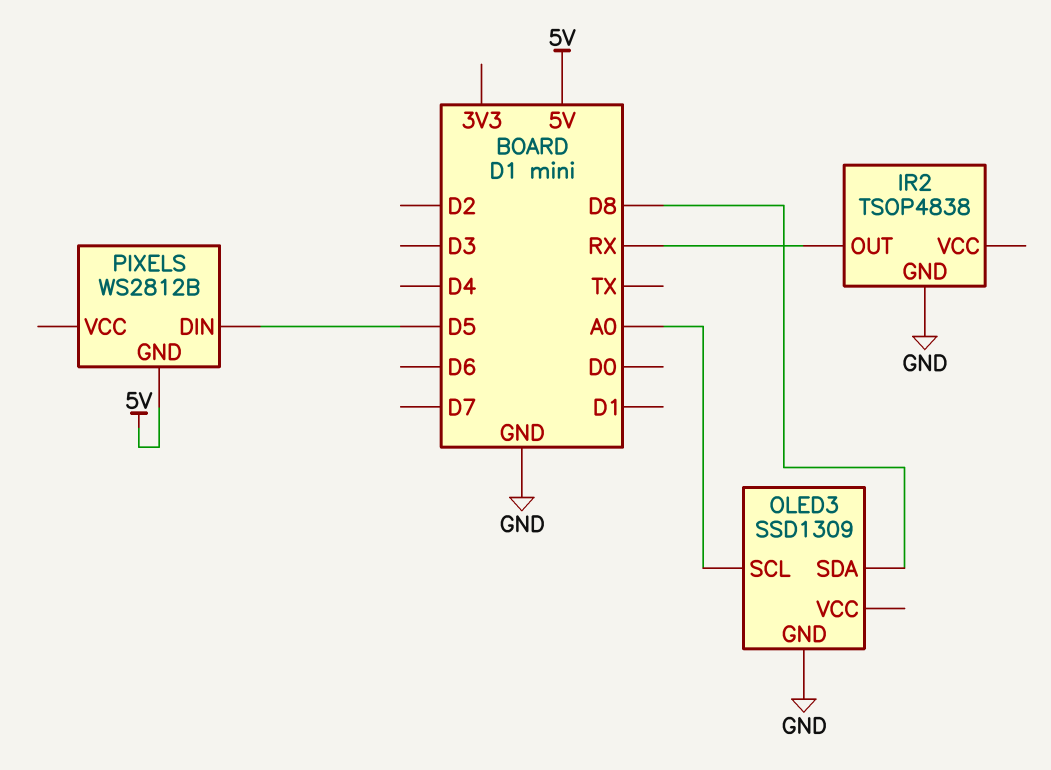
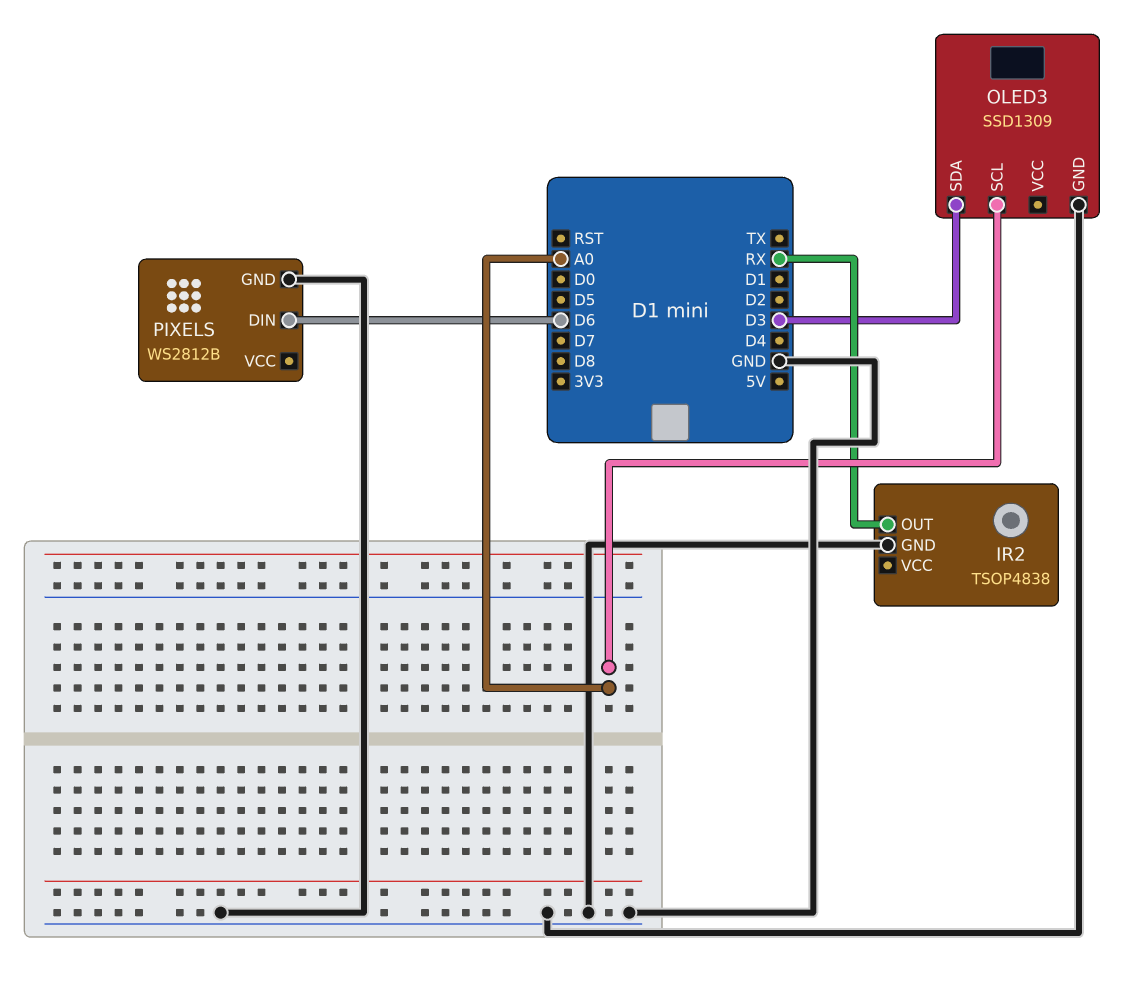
OLED3 pin SDA: D8 -> D3
PIXELS pin DIN: D5 -> D6
PIXELS pin GND: 5V -> GND

